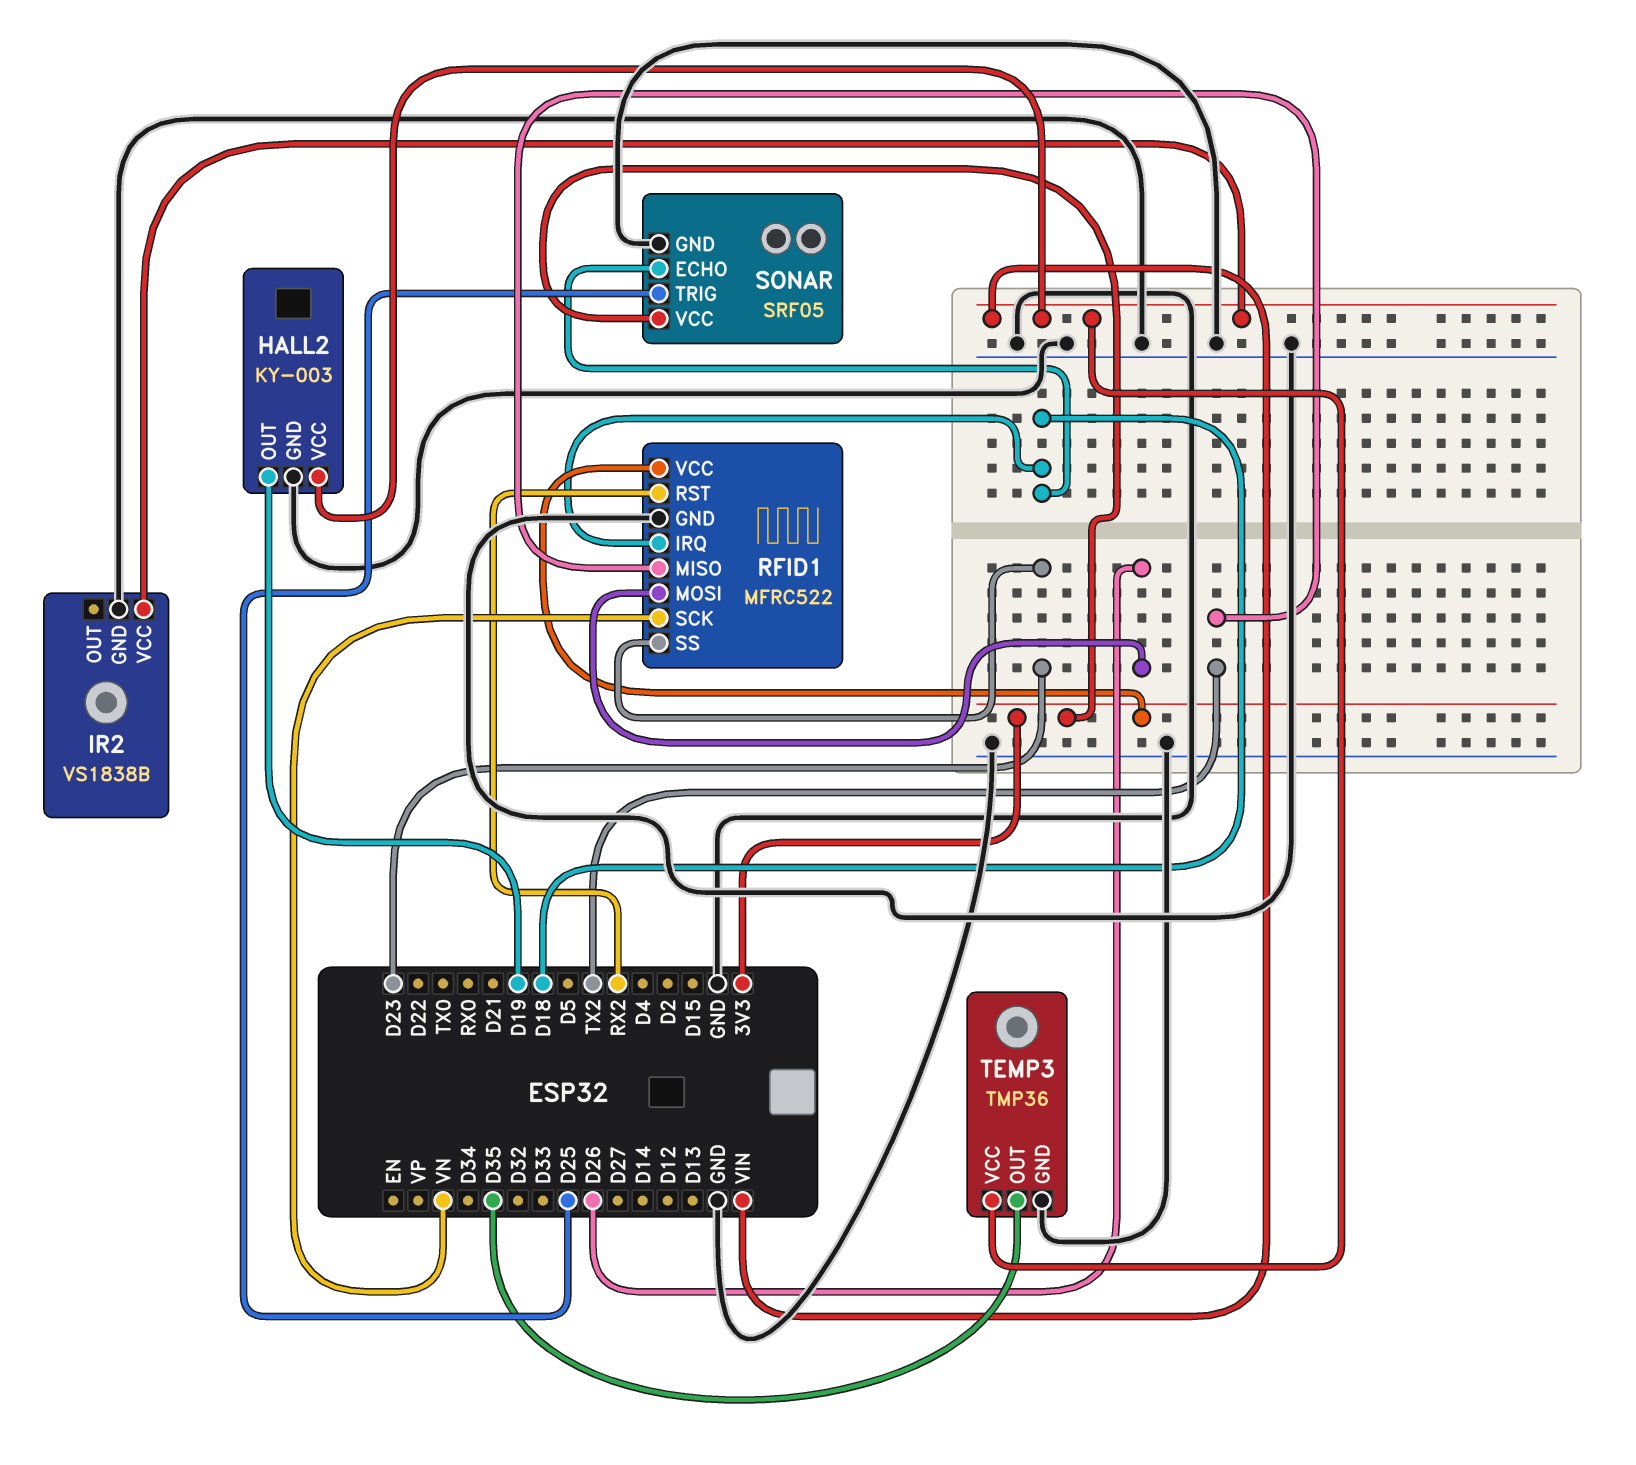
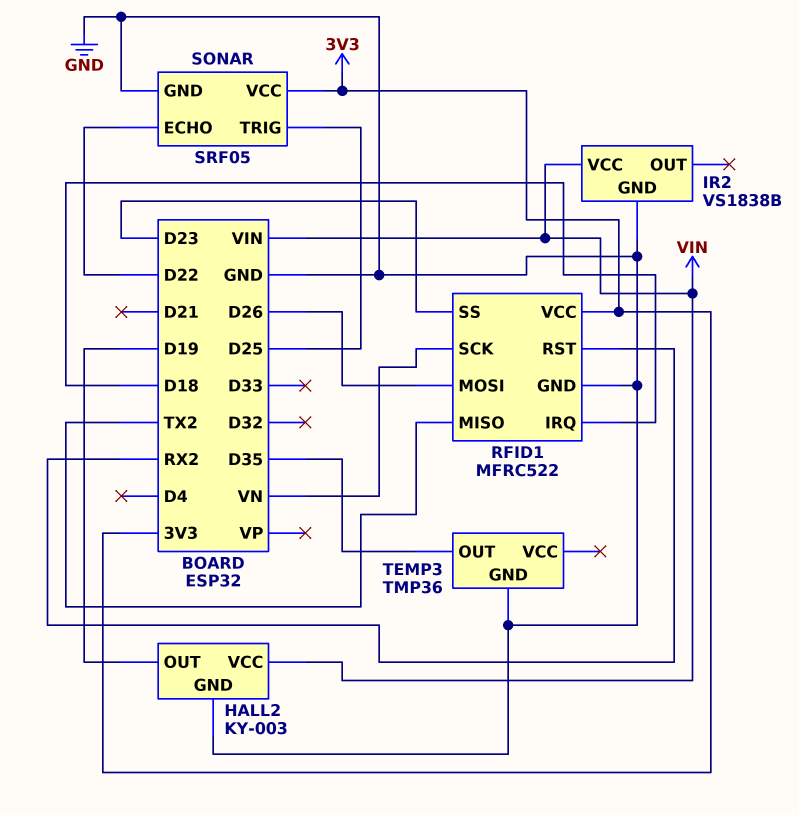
SONAR pin ECHO: D18 -> D22
TEMP3 pin VCC: VIN -> none

